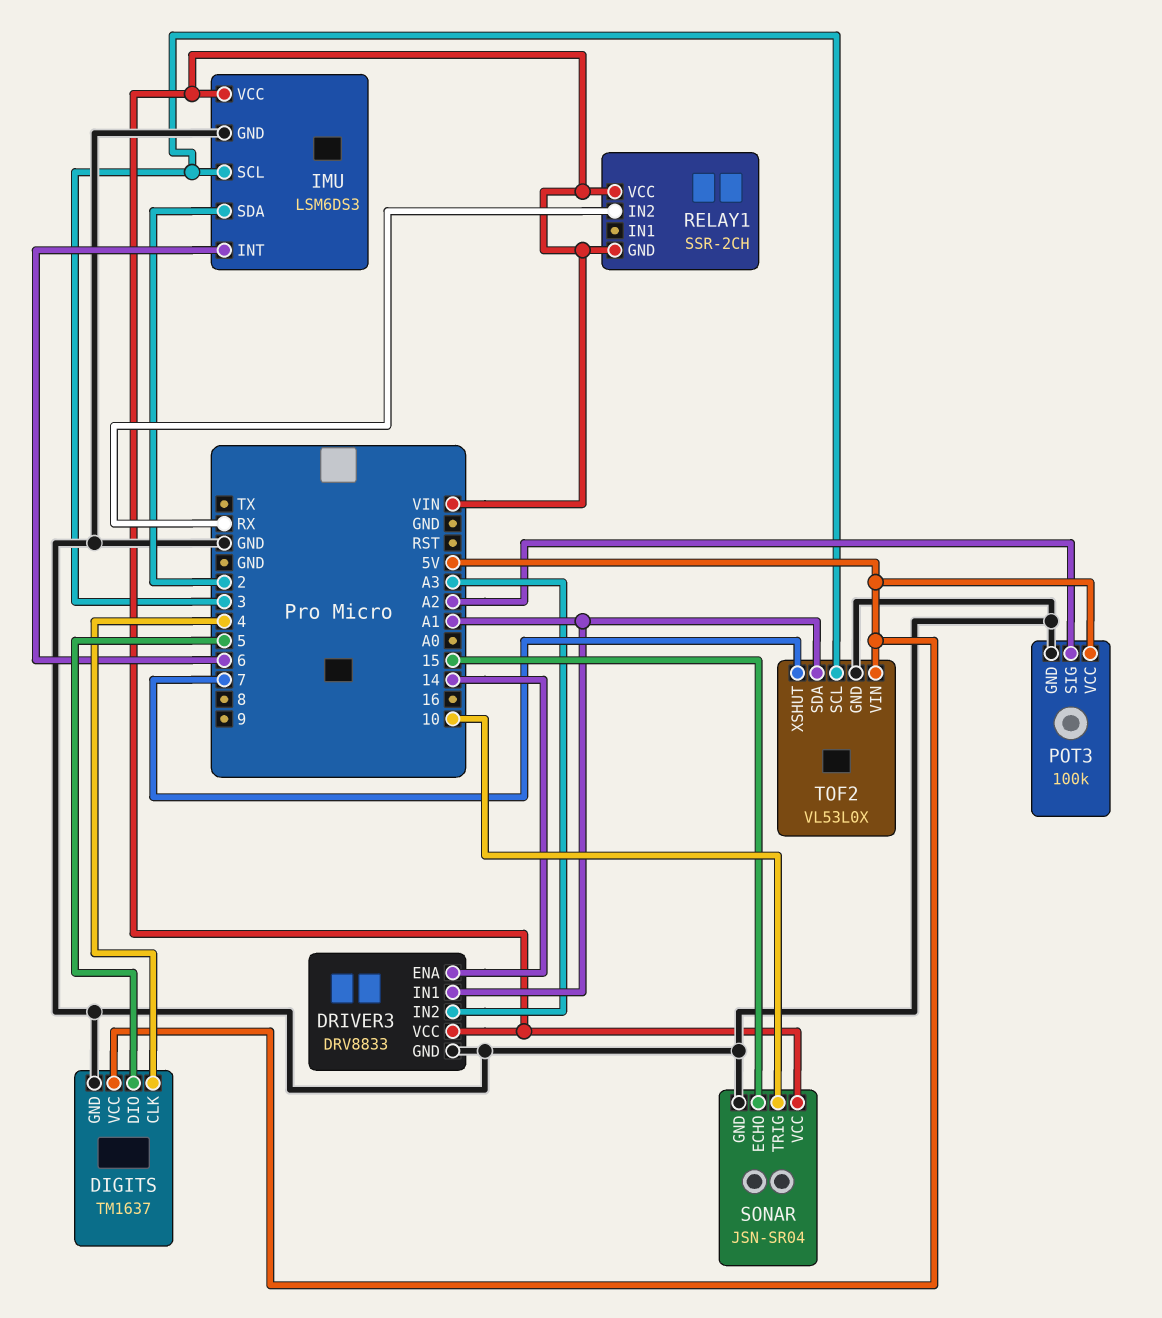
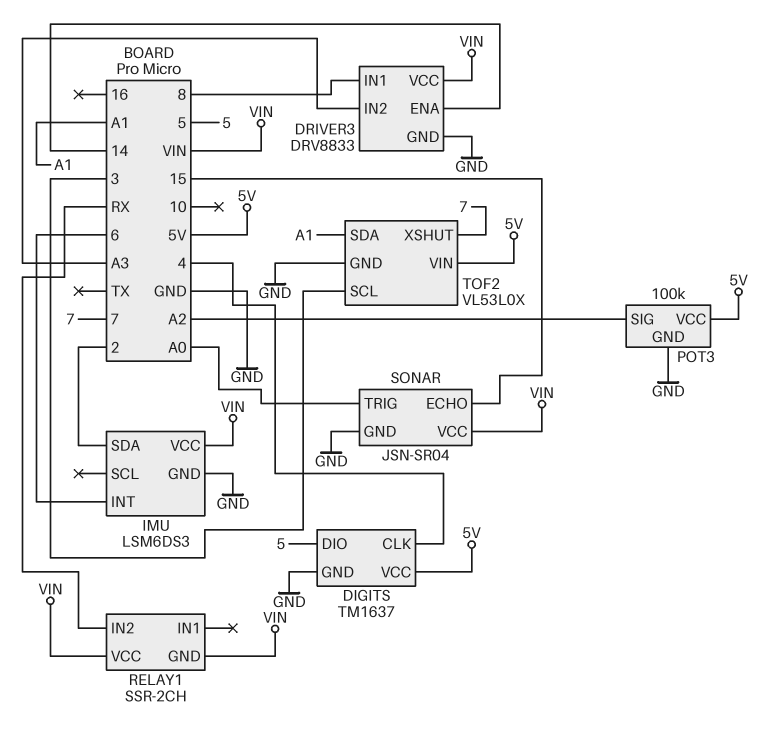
DRIVER3 pin IN1: A1 -> 8
IMU pin SCL: 3 -> none
SONAR pin TRIG: 10 -> A0

